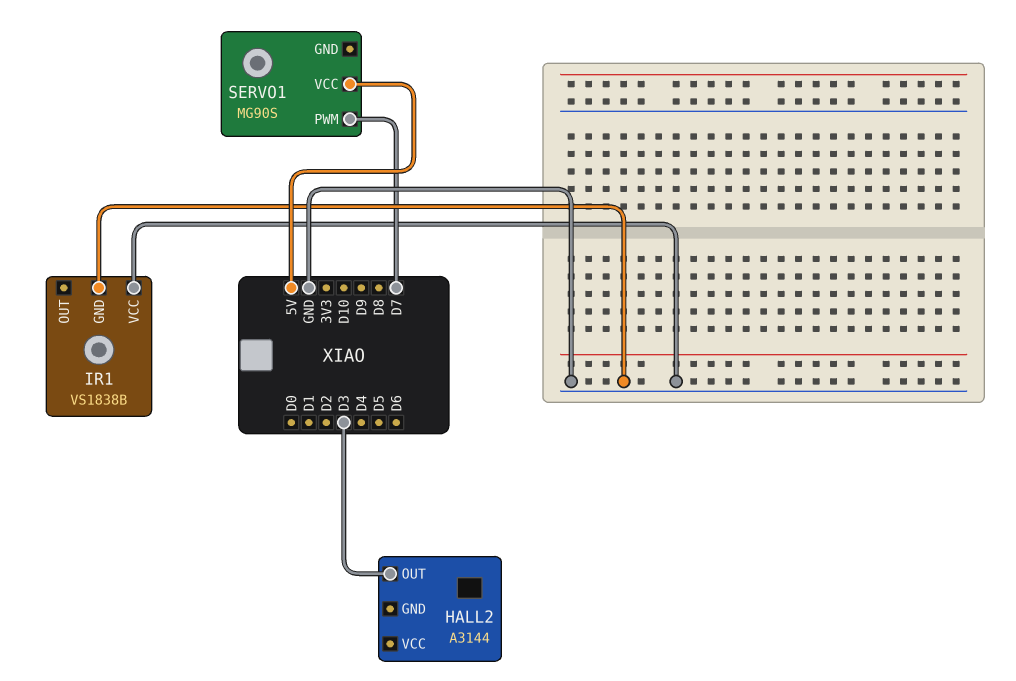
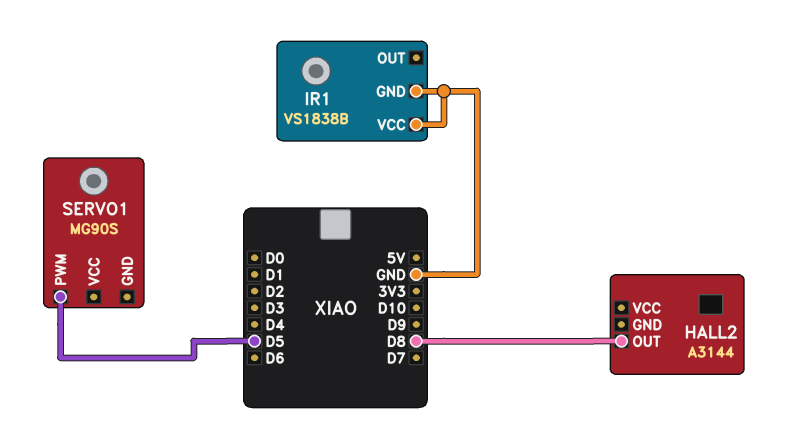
HALL2 pin OUT: D3 -> D8
SERVO1 pin PWM: D7 -> D5
SERVO1 pin VCC: 5V -> none

